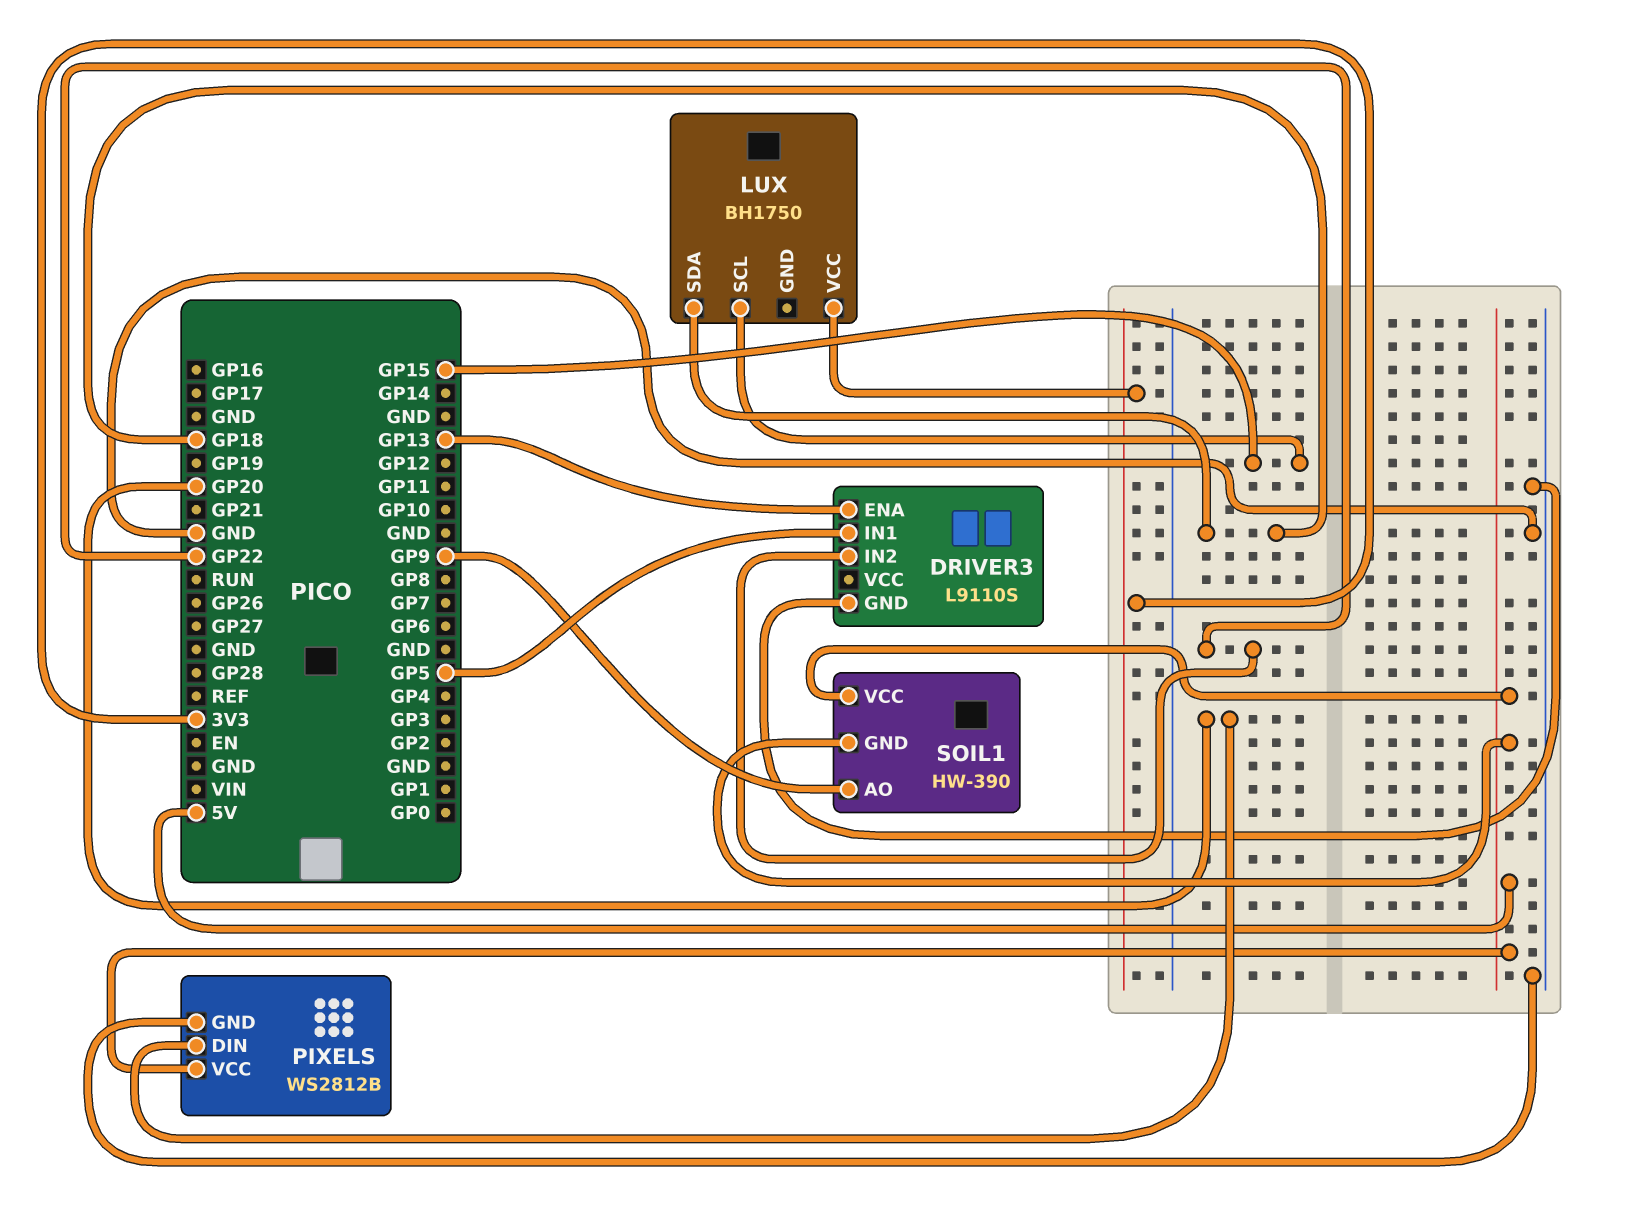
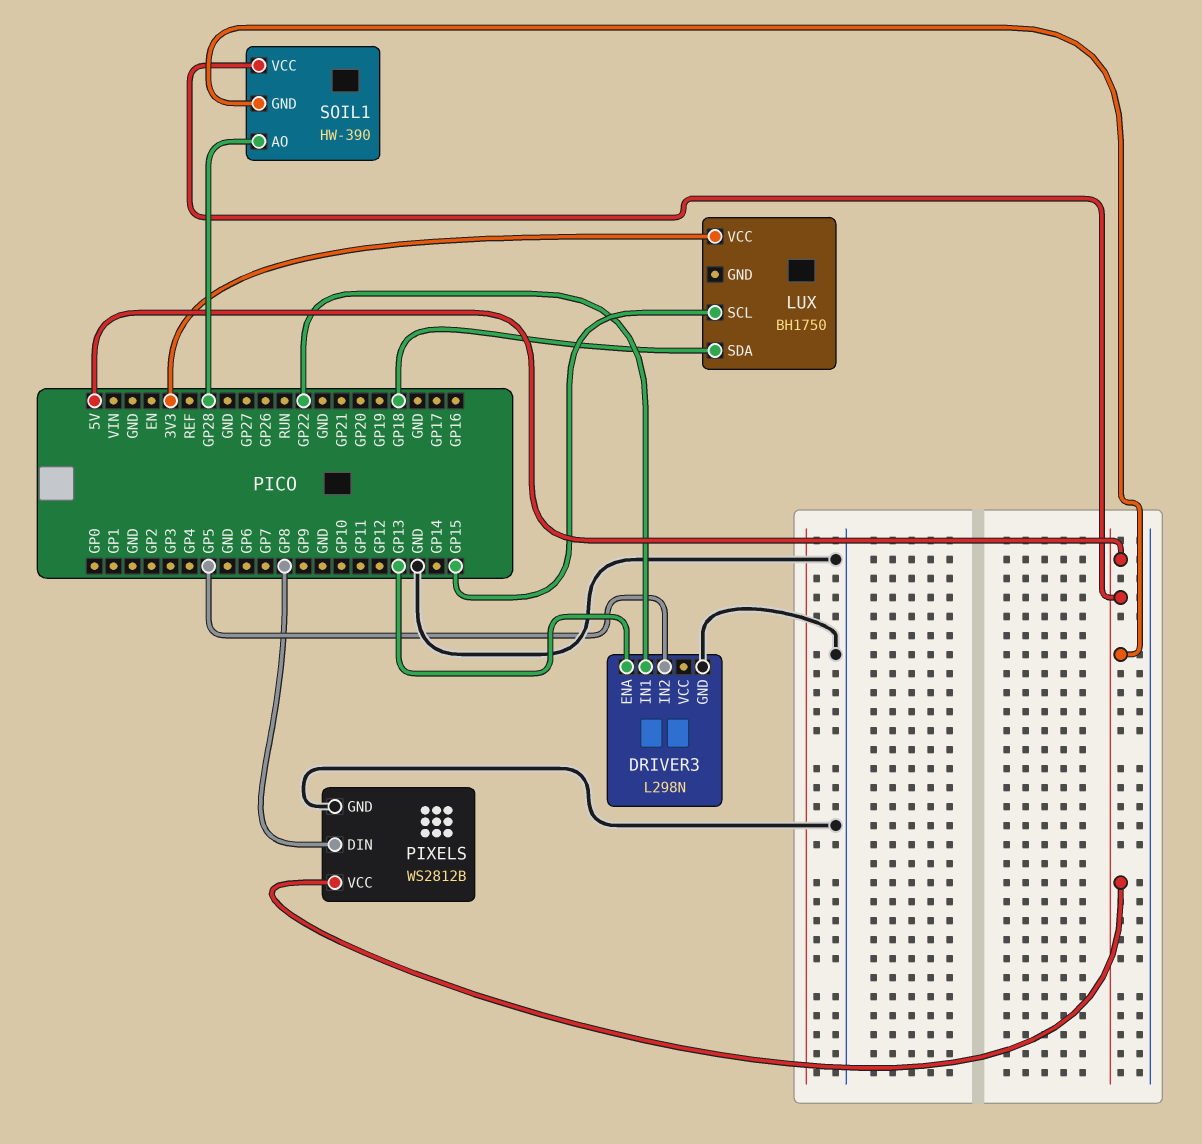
DRIVER3: L9110S -> L298N
DRIVER3 pin IN1: GP5 -> GP22
DRIVER3 pin IN2: GP22 -> GP5
PIXELS pin DIN: GP20 -> GP8
SOIL1 pin AO: GP9 -> GP28

